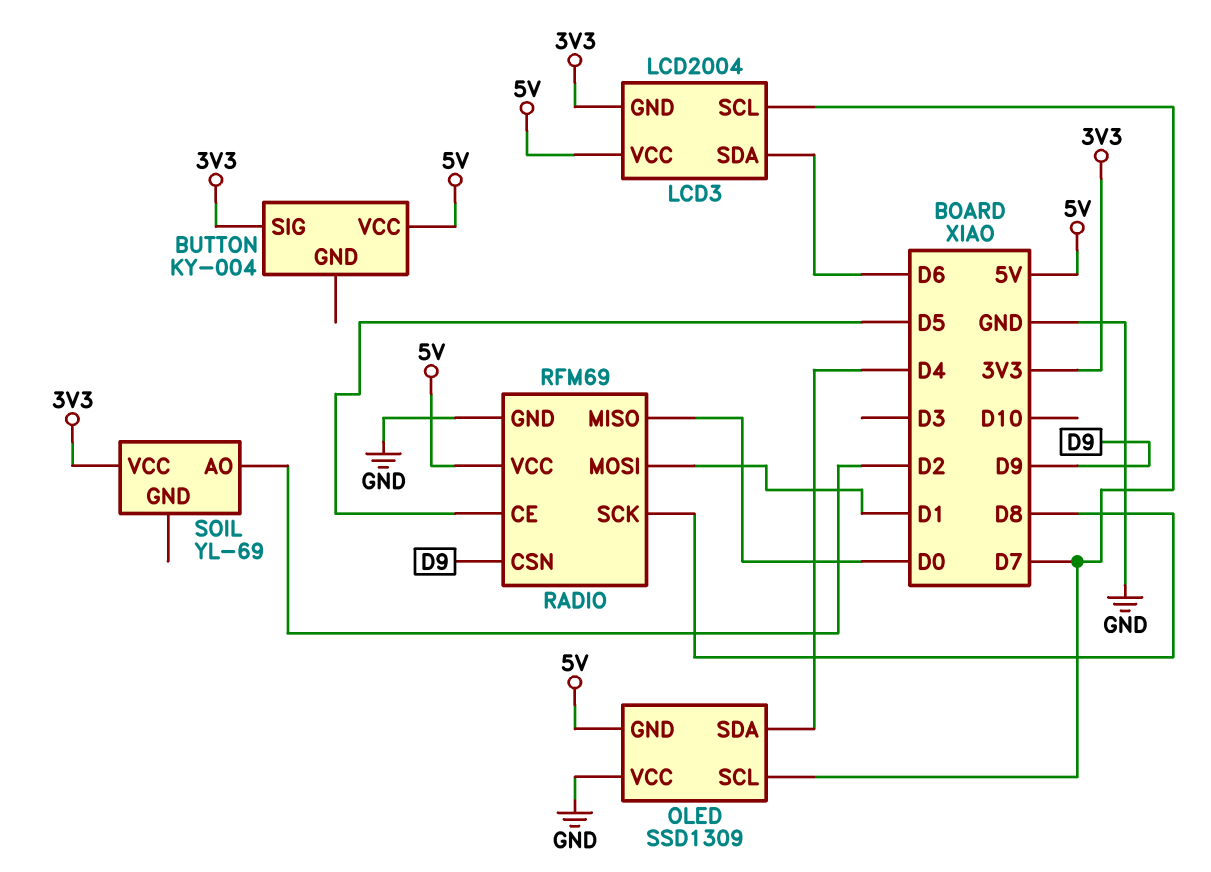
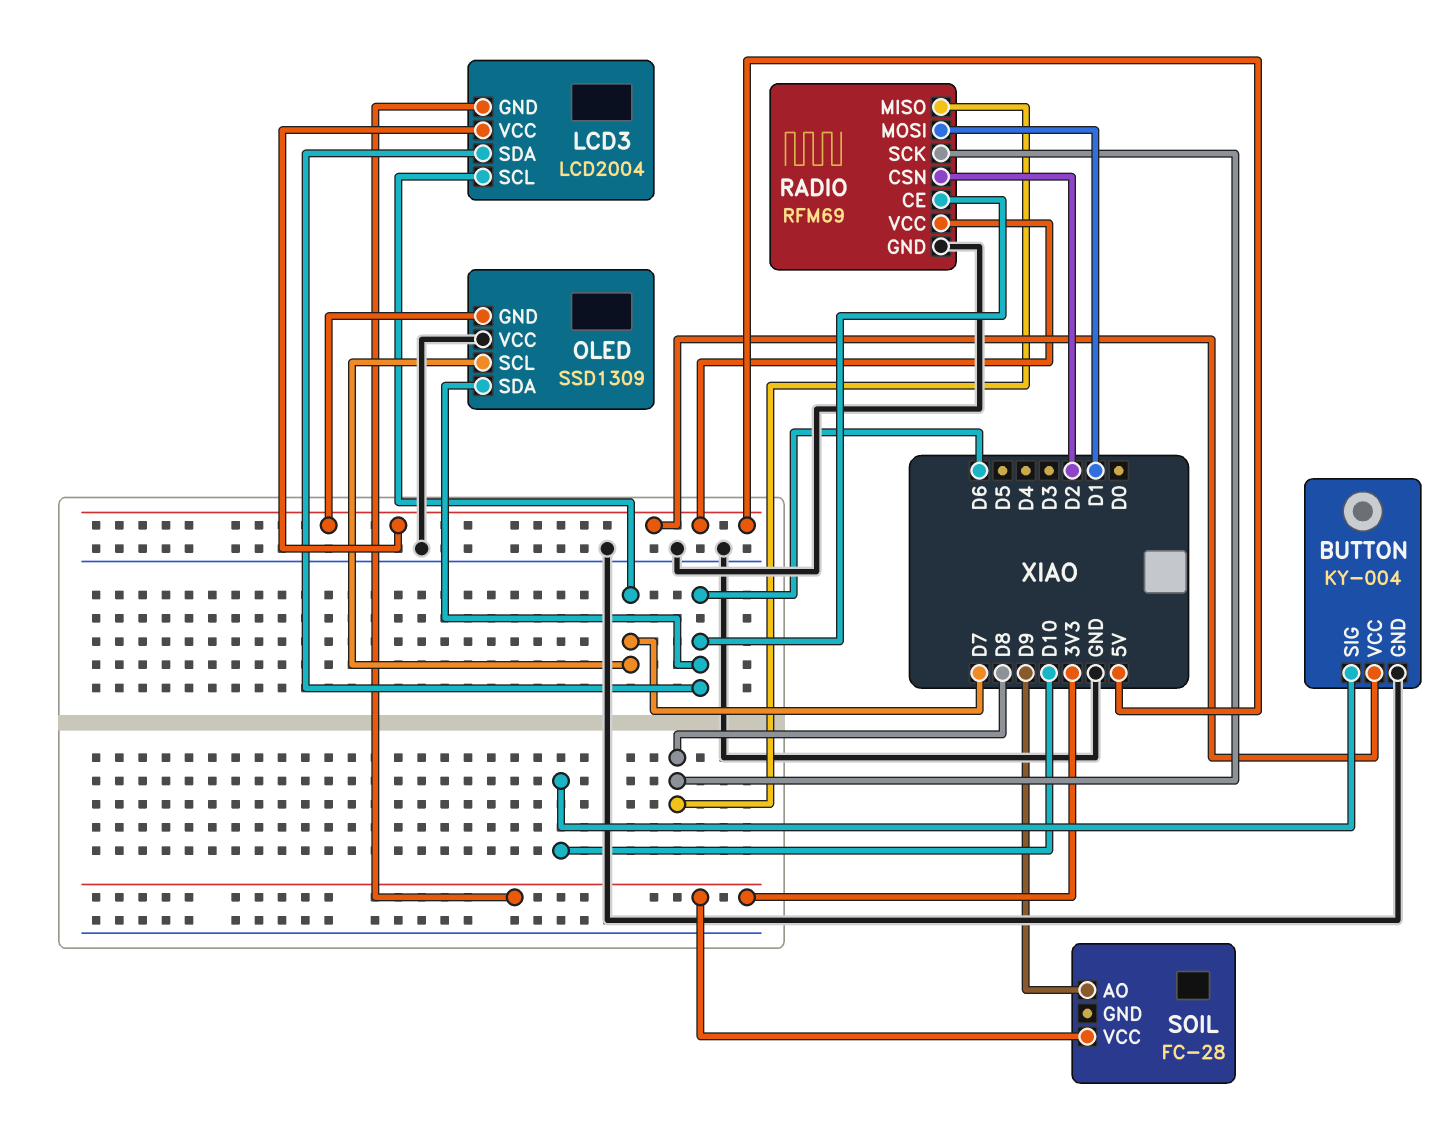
BUTTON pin GND: none -> GND
BUTTON pin SIG: 3V3 -> D10
OLED pin SDA: D4 -> D6
RADIO pin CE: D5 -> D6
RADIO pin CSN: D9 -> D2
RADIO pin MISO: D0 -> D8
SOIL: YL-69 -> FC-28
SOIL pin AO: D2 -> D9

